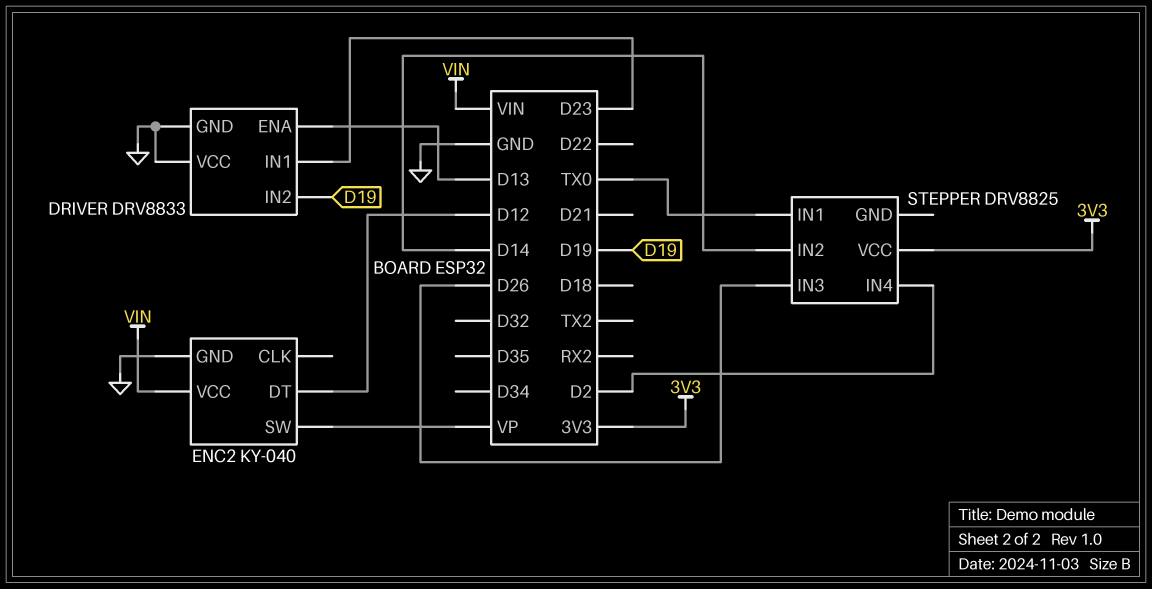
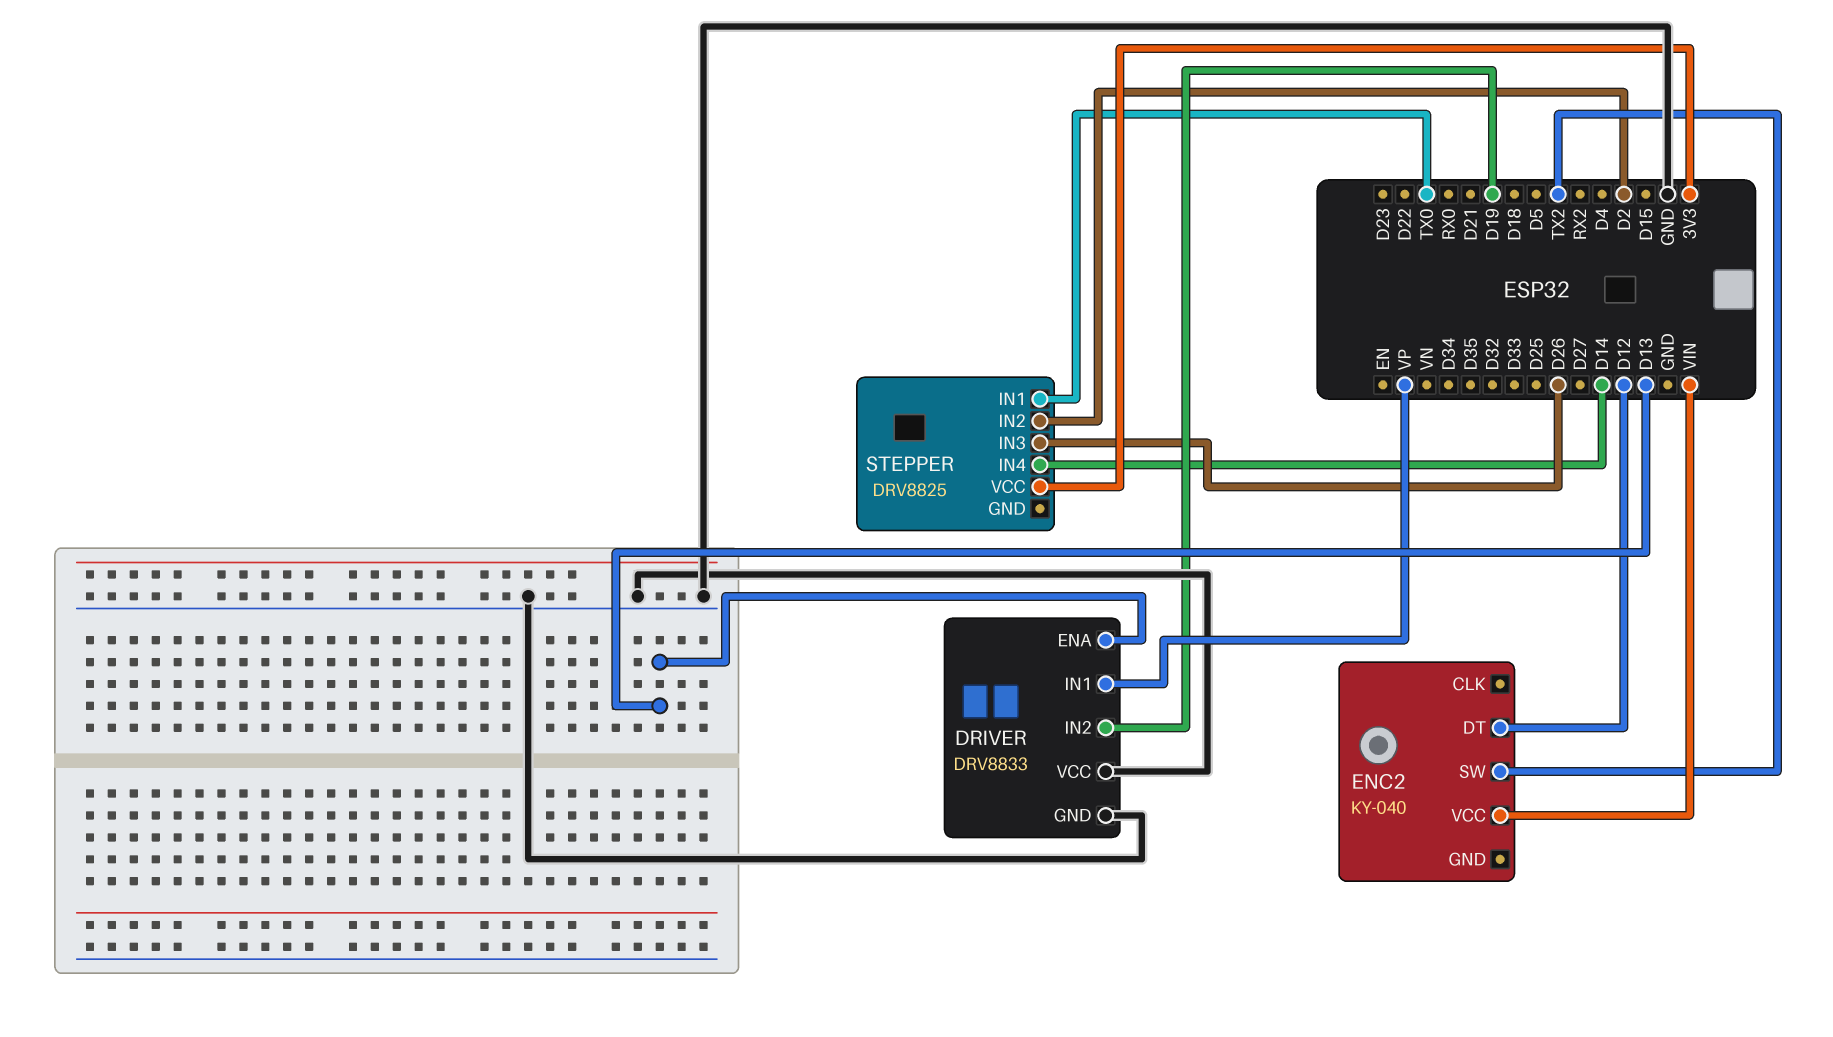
DRIVER pin IN1: D23 -> VP
ENC2 pin GND: GND -> none
ENC2 pin SW: VP -> TX2
STEPPER pin IN2: D14 -> D2
STEPPER pin IN4: D2 -> D14

